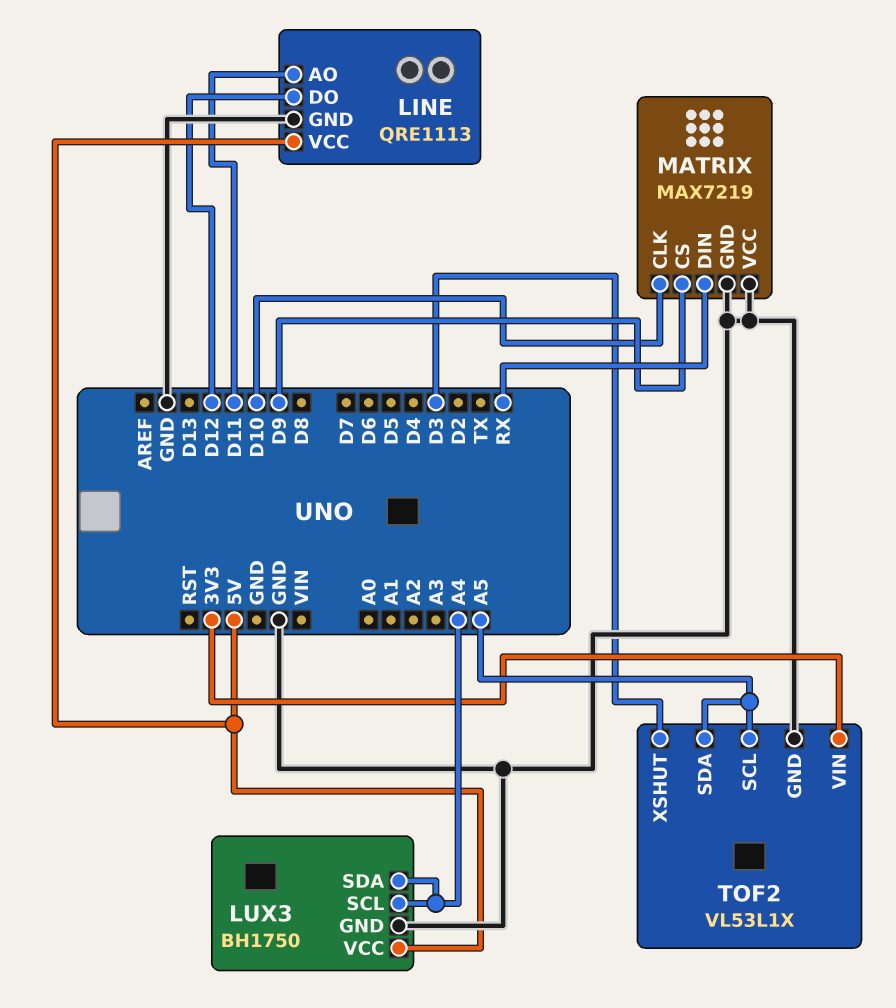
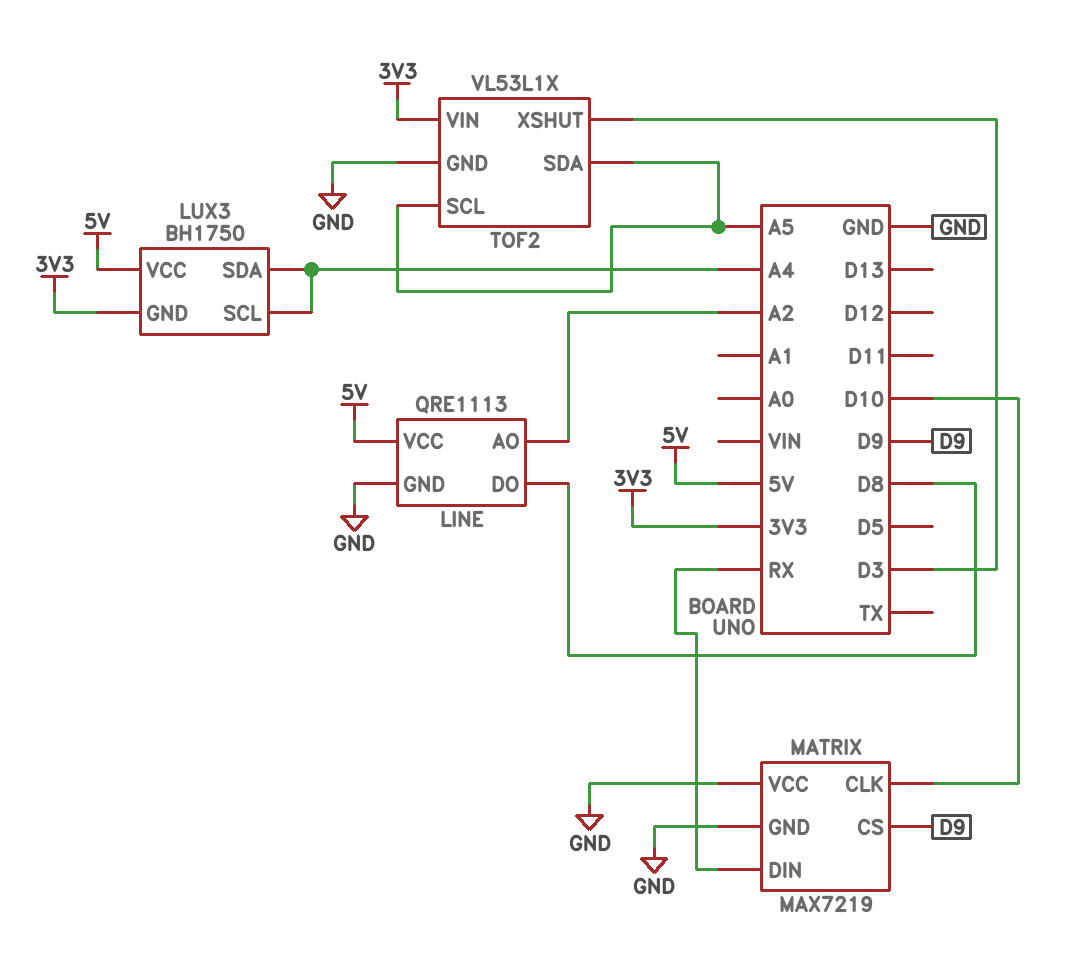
LINE pin AO: D11 -> A2
LINE pin DO: D12 -> D8
LUX3 pin GND: GND -> 3V3

